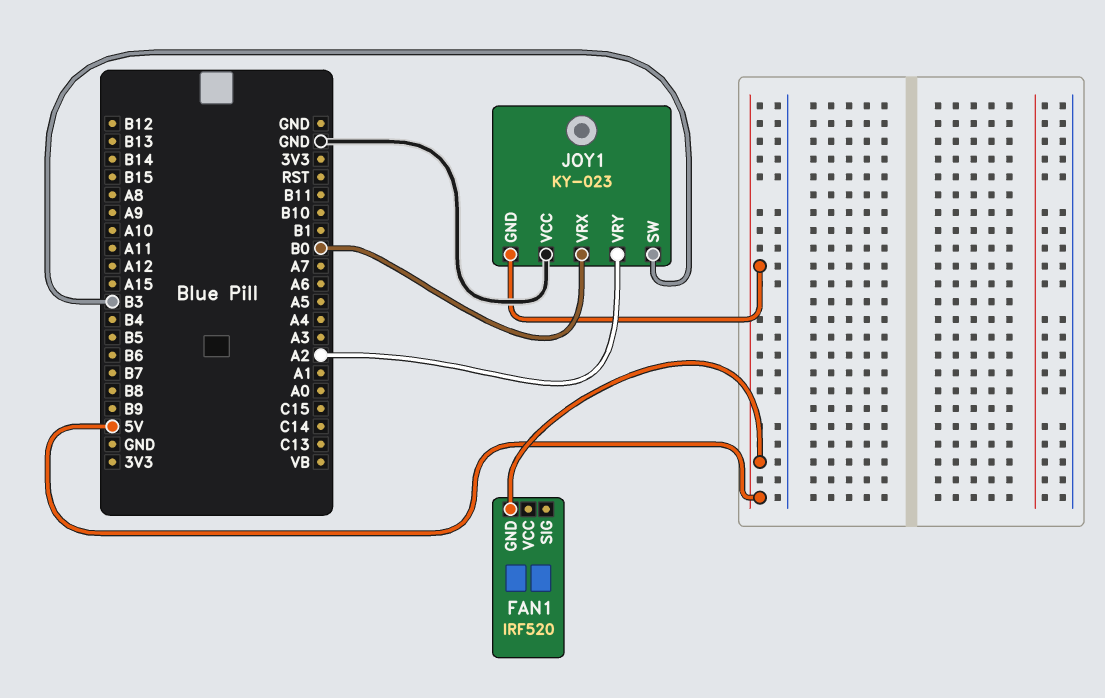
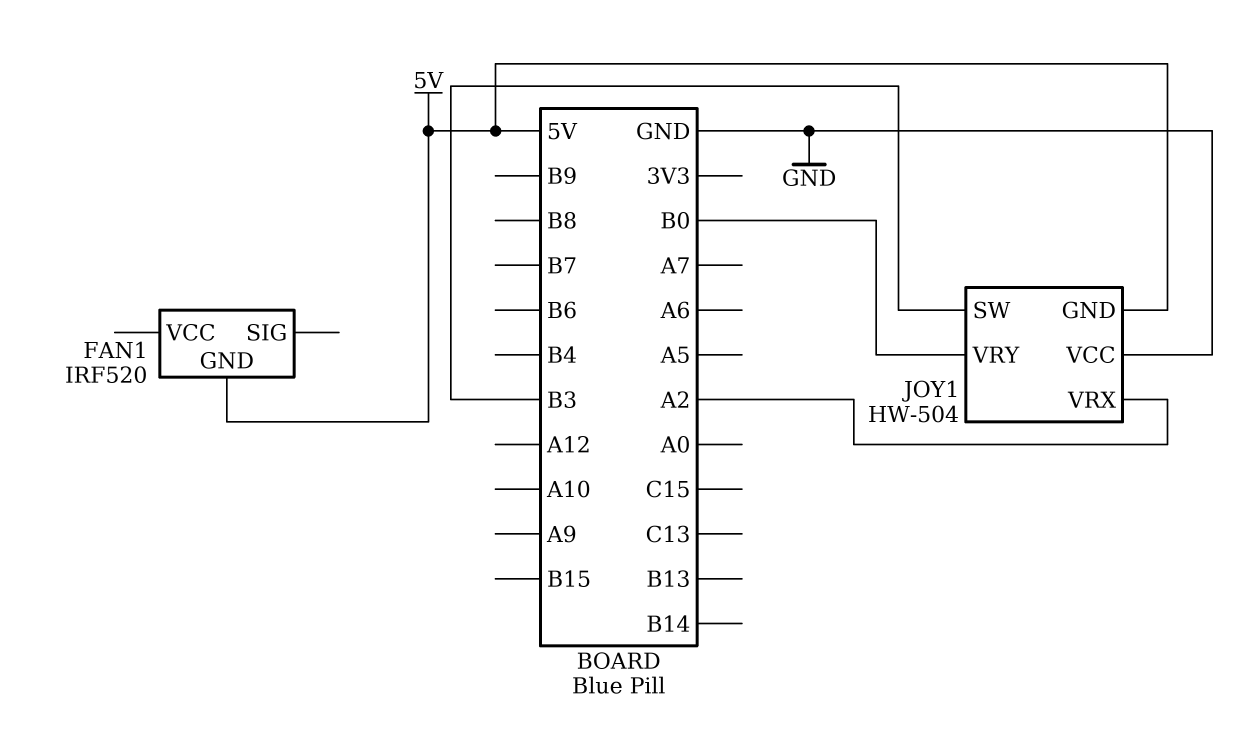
JOY1: KY-023 -> HW-504
JOY1 pin VRX: B0 -> A2
JOY1 pin VRY: A2 -> B0

